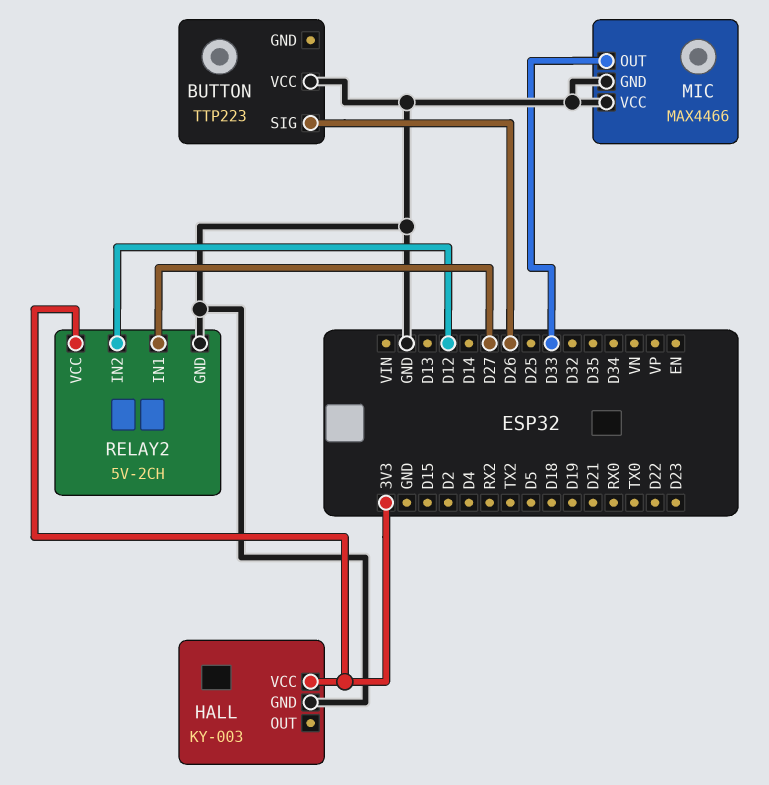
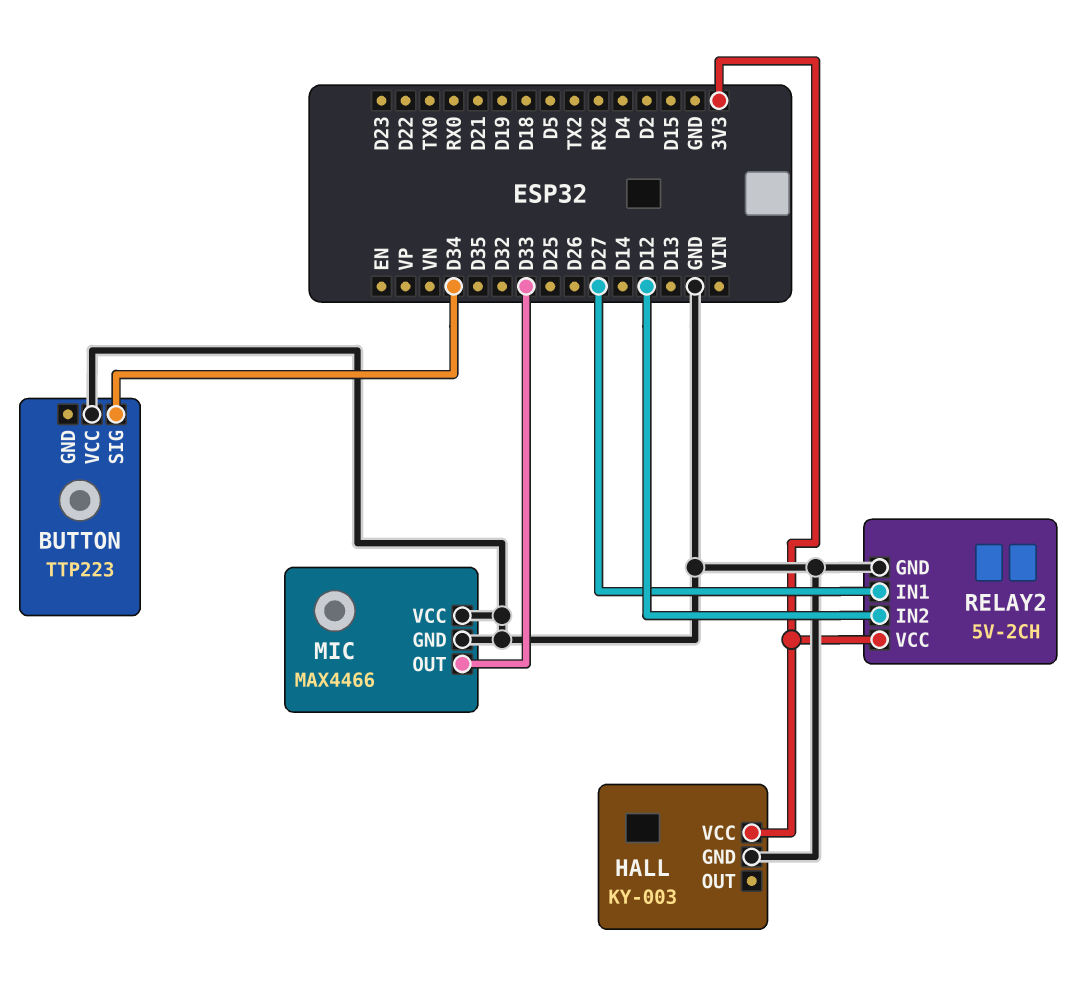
BUTTON pin SIG: D26 -> D34

